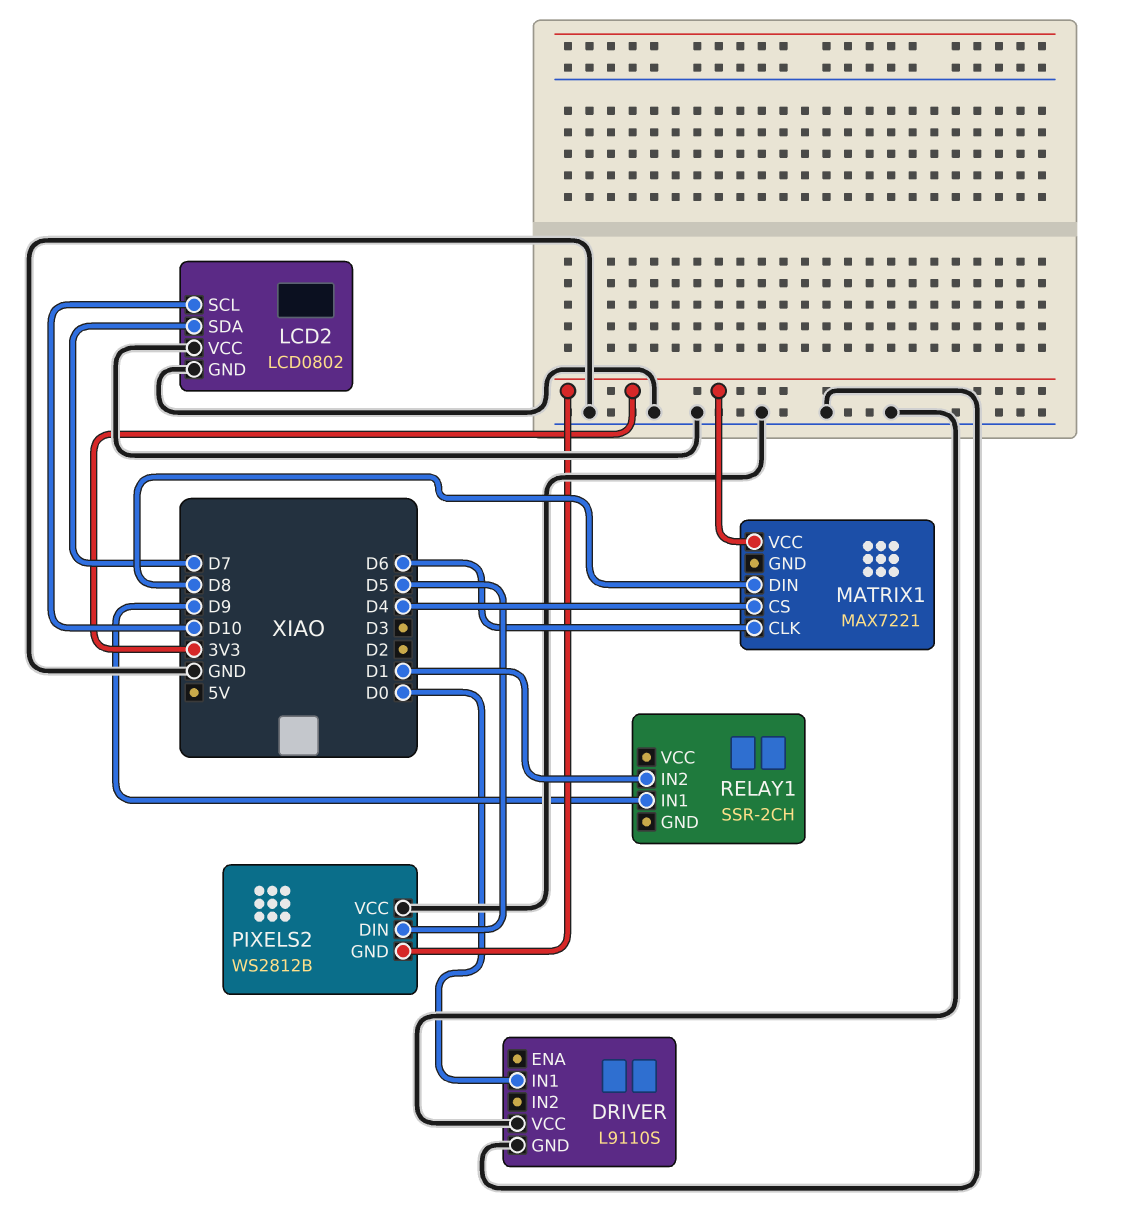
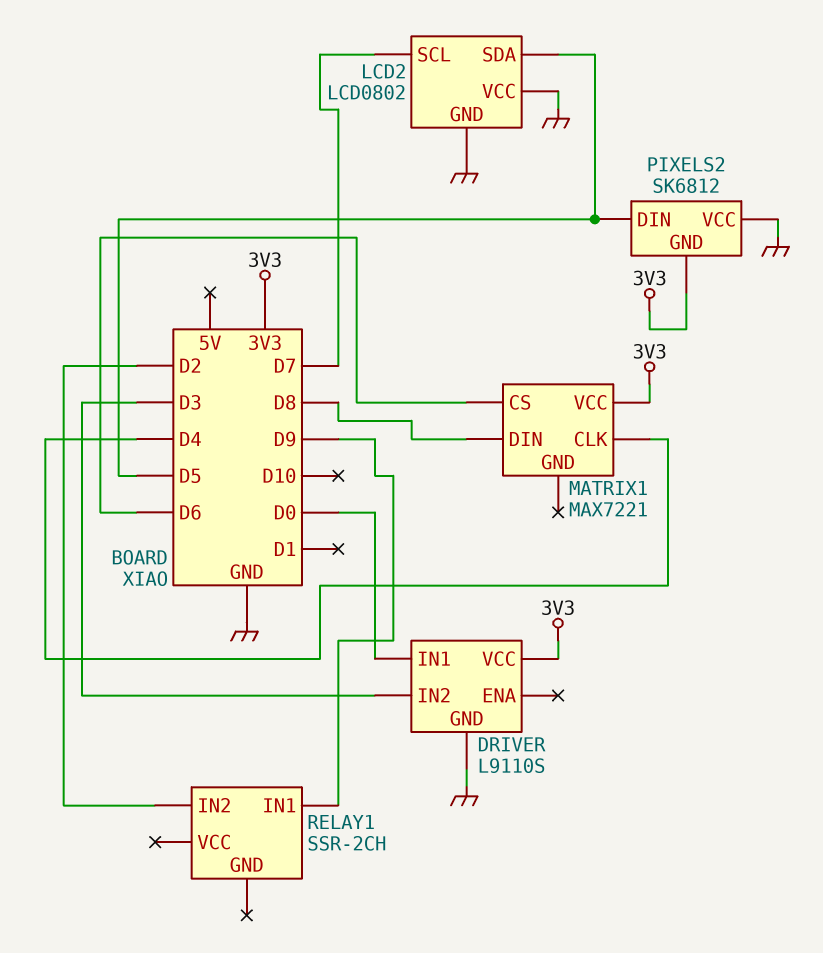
DRIVER pin IN2: none -> D3
DRIVER pin VCC: GND -> 3V3
LCD2 pin SCL: D10 -> D7
LCD2 pin SDA: D7 -> D5
MATRIX1 pin CLK: D6 -> D4
MATRIX1 pin CS: D4 -> D6
PIXELS2: WS2812B -> SK6812
RELAY1 pin IN2: D1 -> D2

